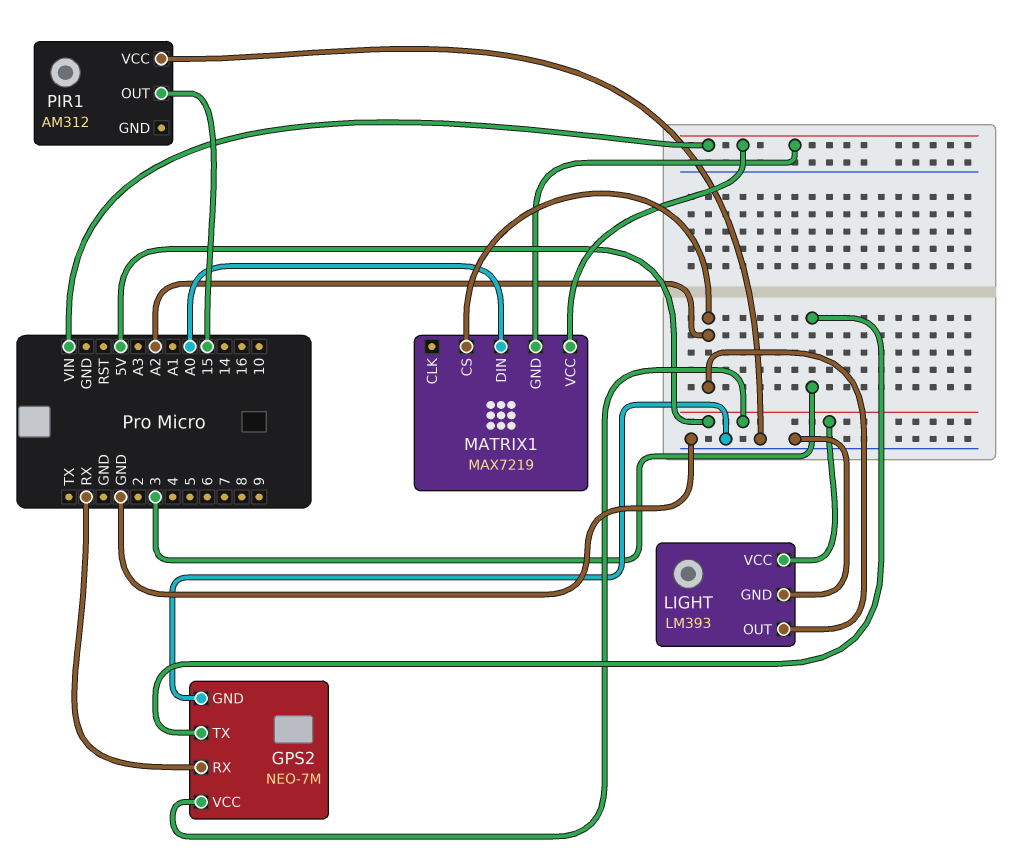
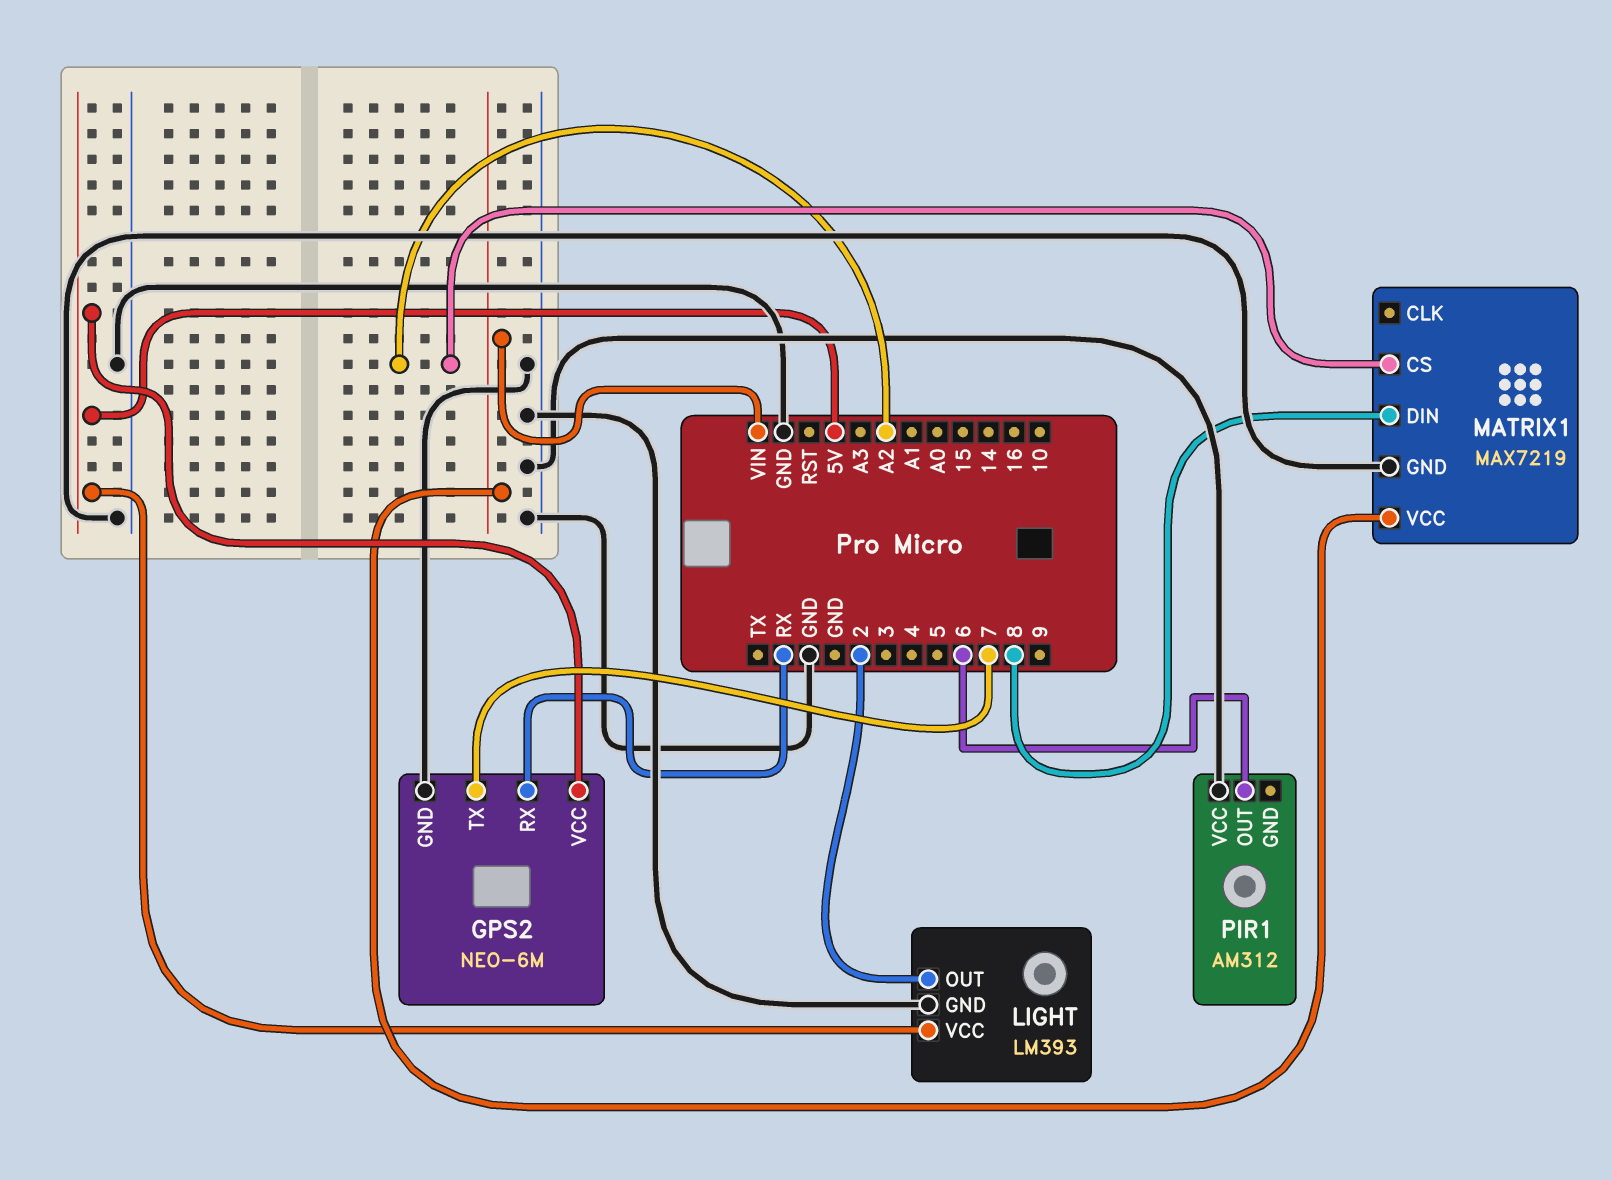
GPS2: NEO-7M -> NEO-6M
GPS2 pin TX: 3 -> 7
LIGHT pin OUT: A2 -> 2
MATRIX1 pin DIN: A0 -> 8
MATRIX1 pin GND: VIN -> GND
PIR1 pin OUT: 15 -> 6

